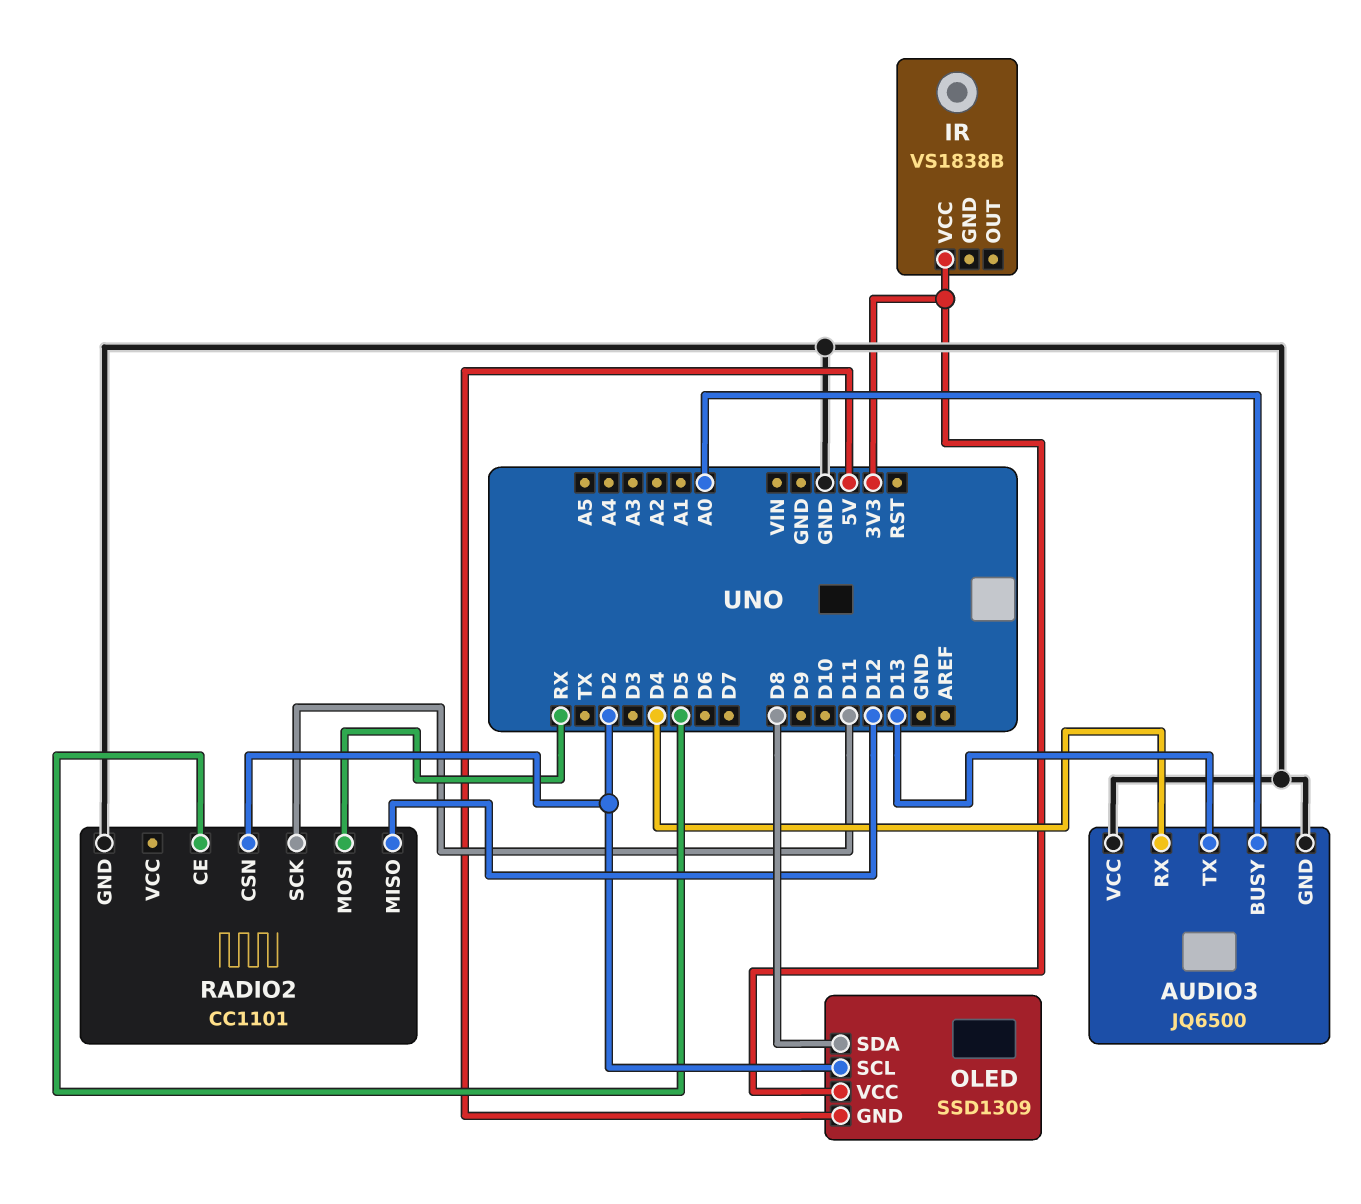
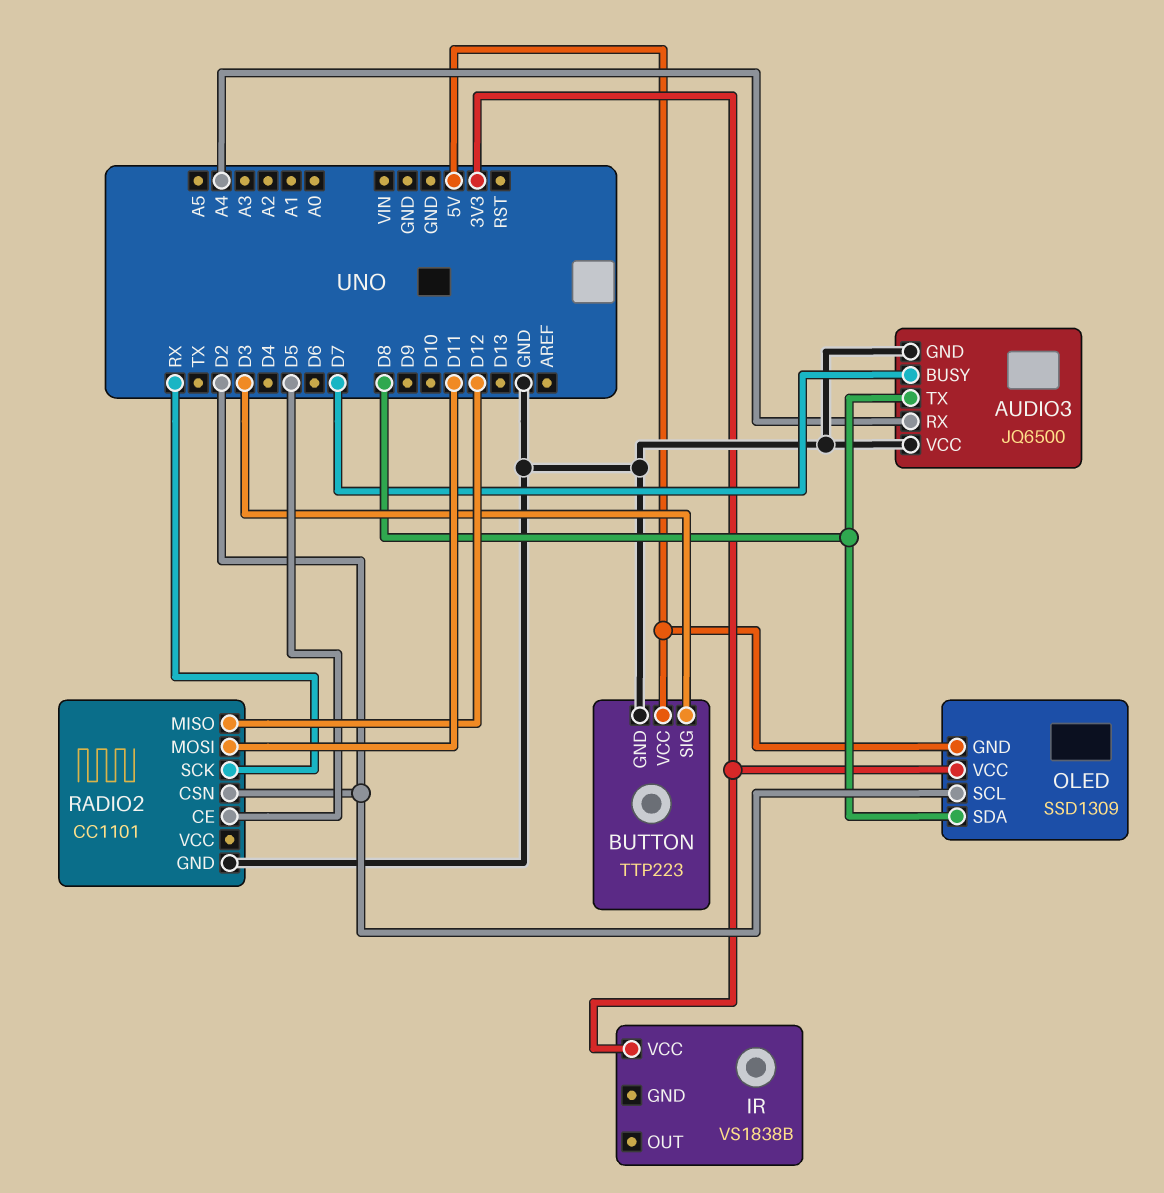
AUDIO3 pin BUSY: A0 -> D7
AUDIO3 pin RX: D4 -> A4
AUDIO3 pin TX: D13 -> D8
BUTTON: none -> TTP223
BUTTON pin GND: none -> GND
BUTTON pin SIG: none -> D3
BUTTON pin VCC: none -> 5V
RADIO2 pin MOSI: RX -> D11
RADIO2 pin SCK: D11 -> RX

